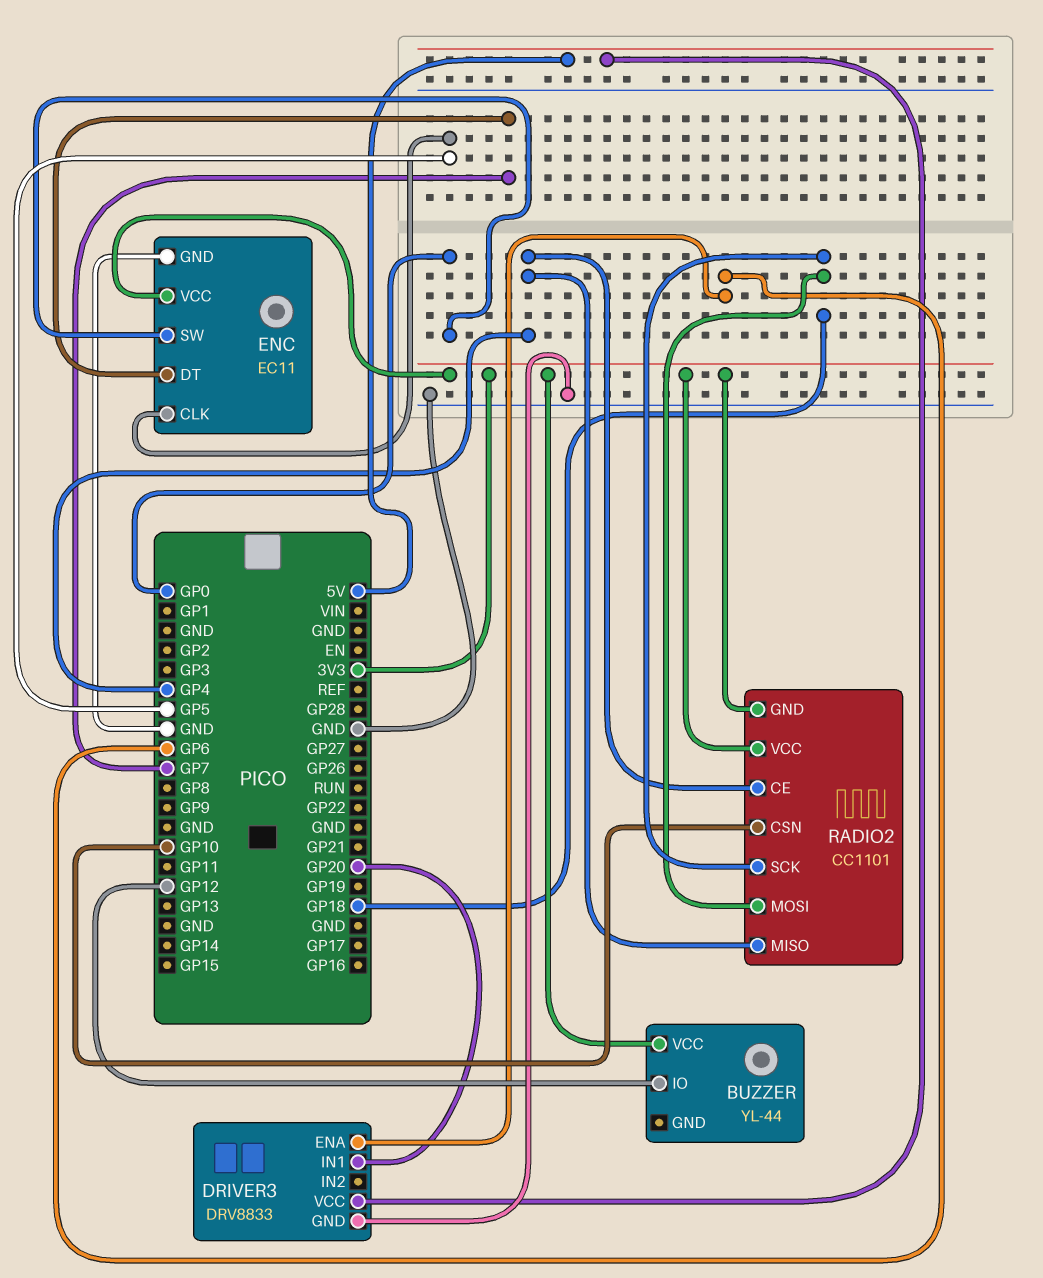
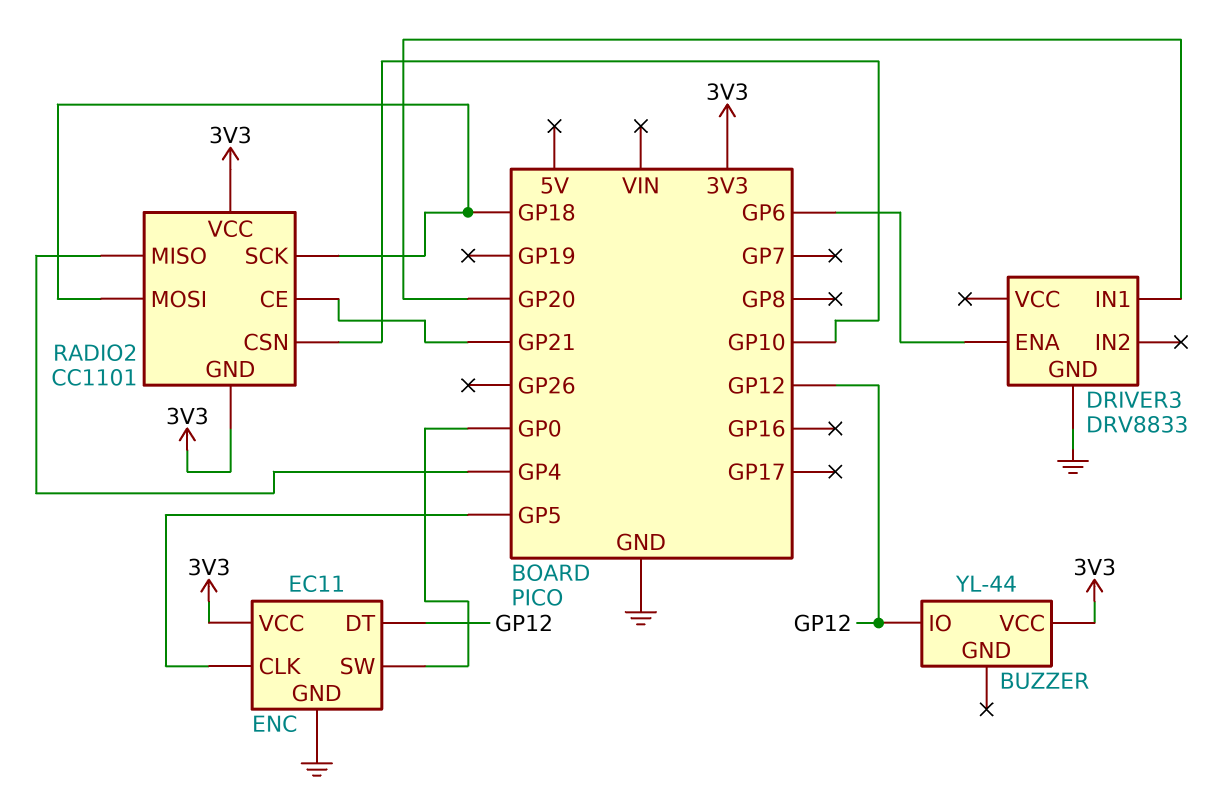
DRIVER3 pin VCC: 5V -> none
ENC pin DT: GP7 -> GP12
RADIO2 pin CE: GP4 -> GP21

